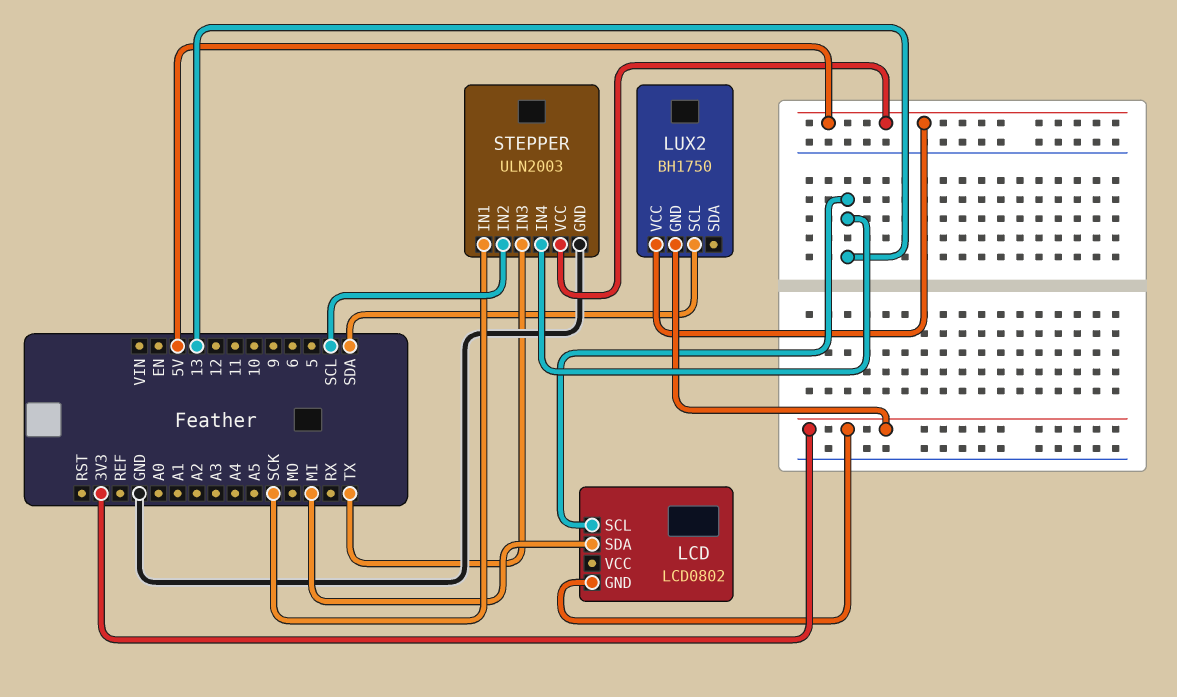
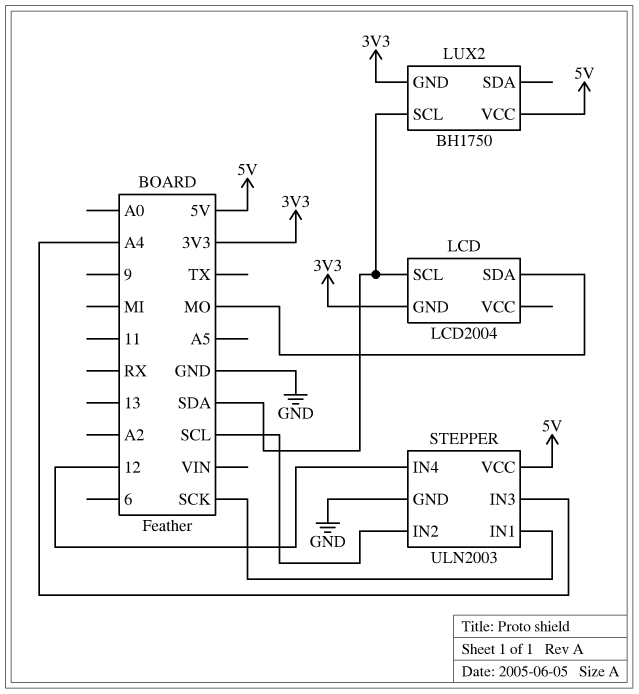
LCD: LCD0802 -> LCD2004
LCD pin SCL: 13 -> SDA
LCD pin SDA: MI -> MO
STEPPER pin IN3: TX -> A4
STEPPER pin IN4: 13 -> 12

